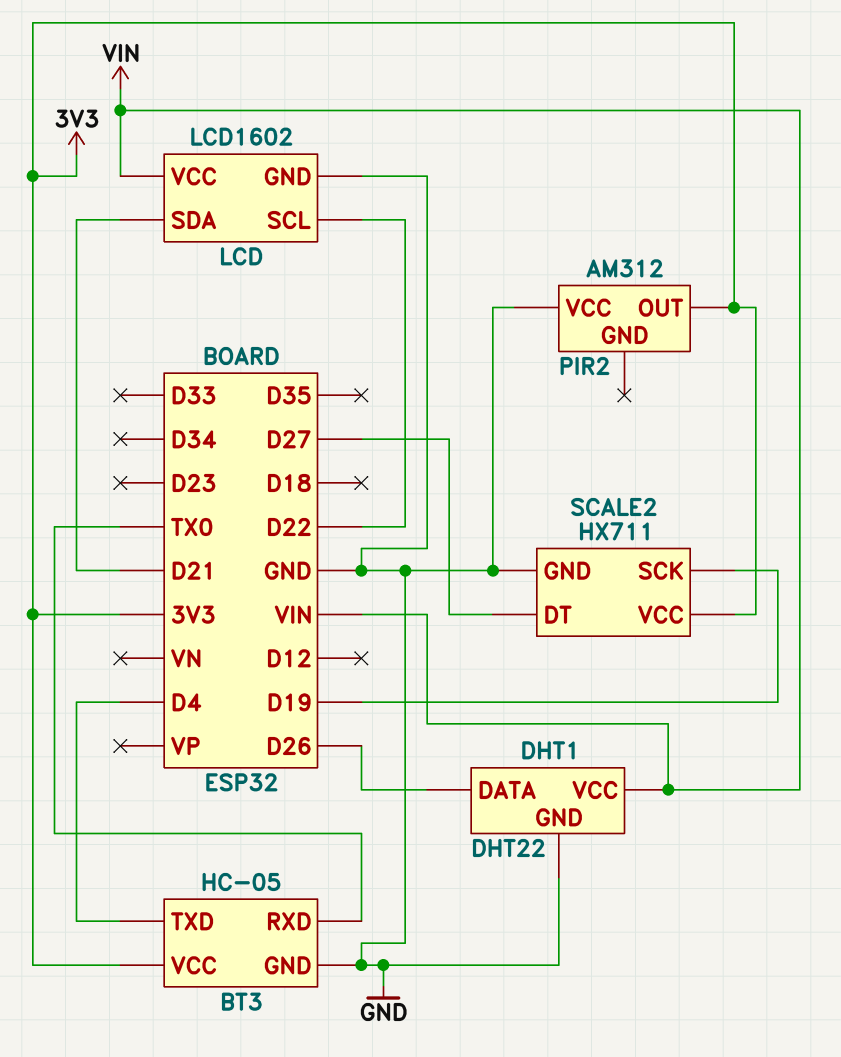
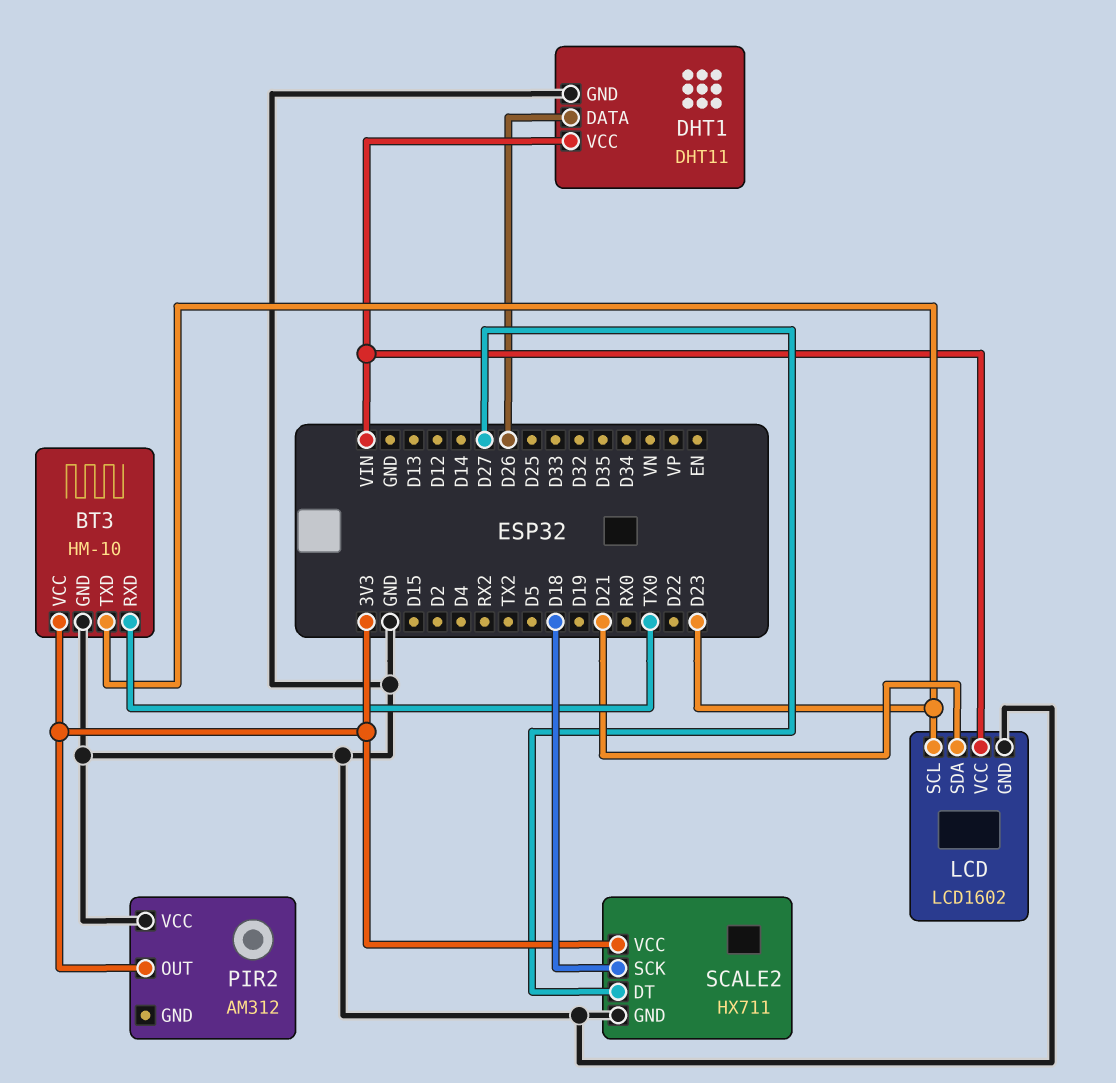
BT3: HC-05 -> HM-10
BT3 pin TXD: D4 -> D23
DHT1: DHT22 -> DHT11
LCD pin SCL: D22 -> D23
SCALE2 pin SCK: D19 -> D18

